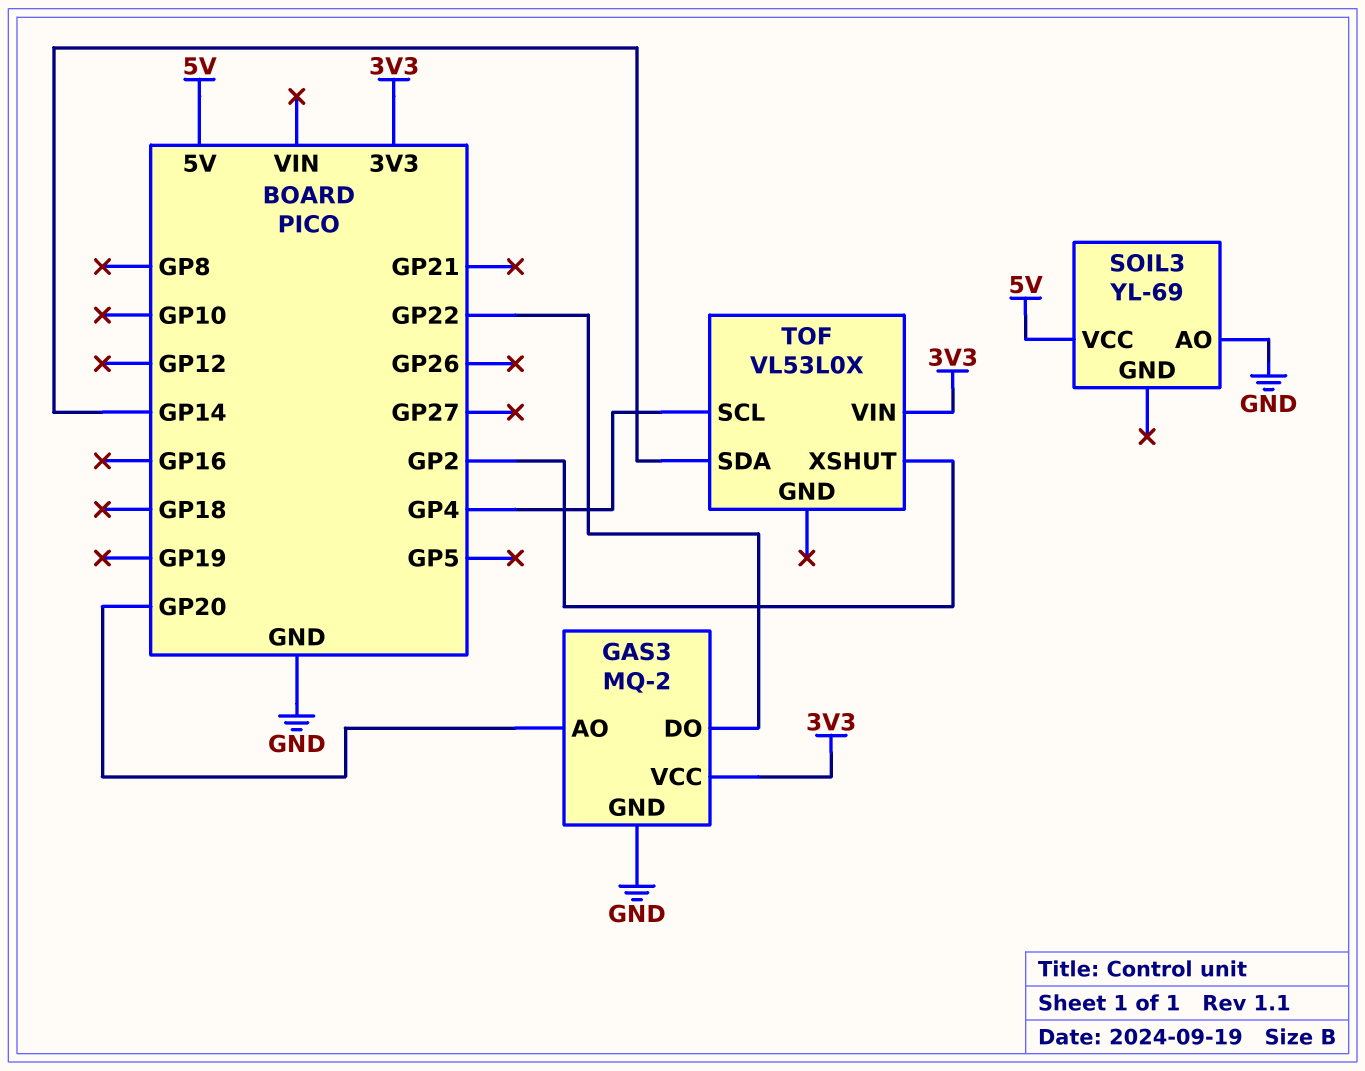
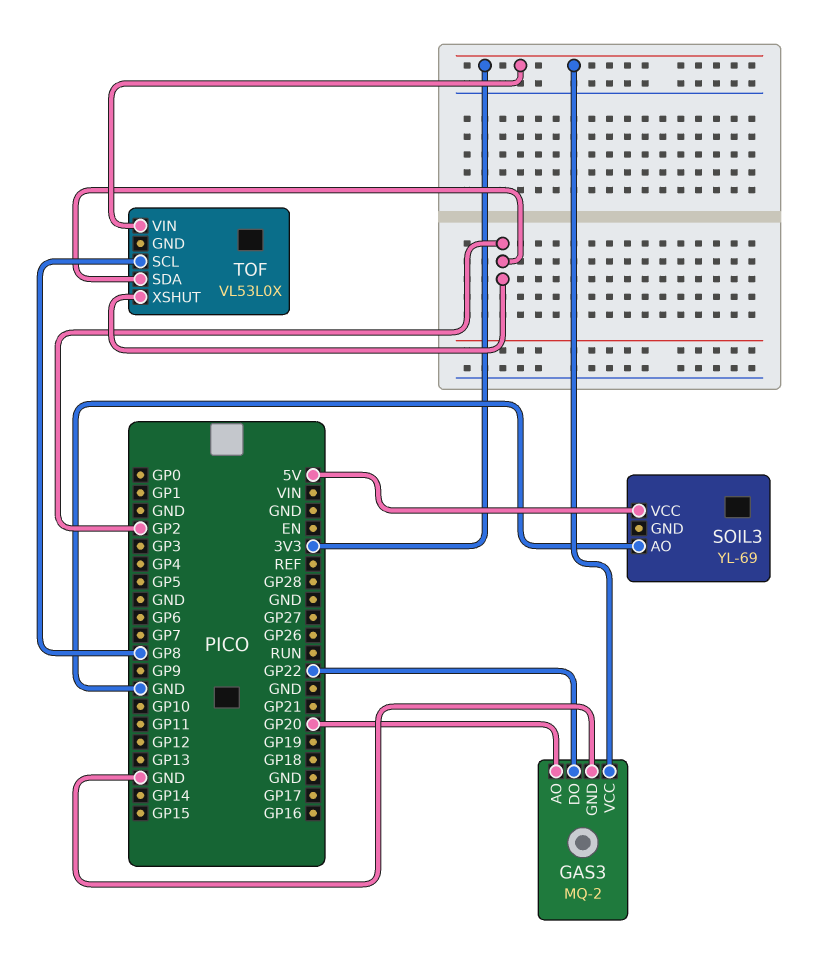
TOF pin SCL: GP4 -> GP8
TOF pin SDA: GP14 -> GP2

